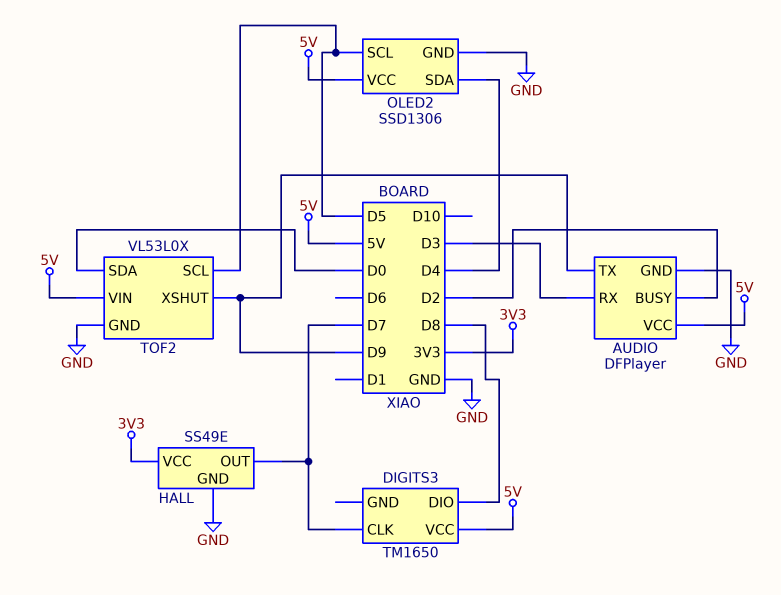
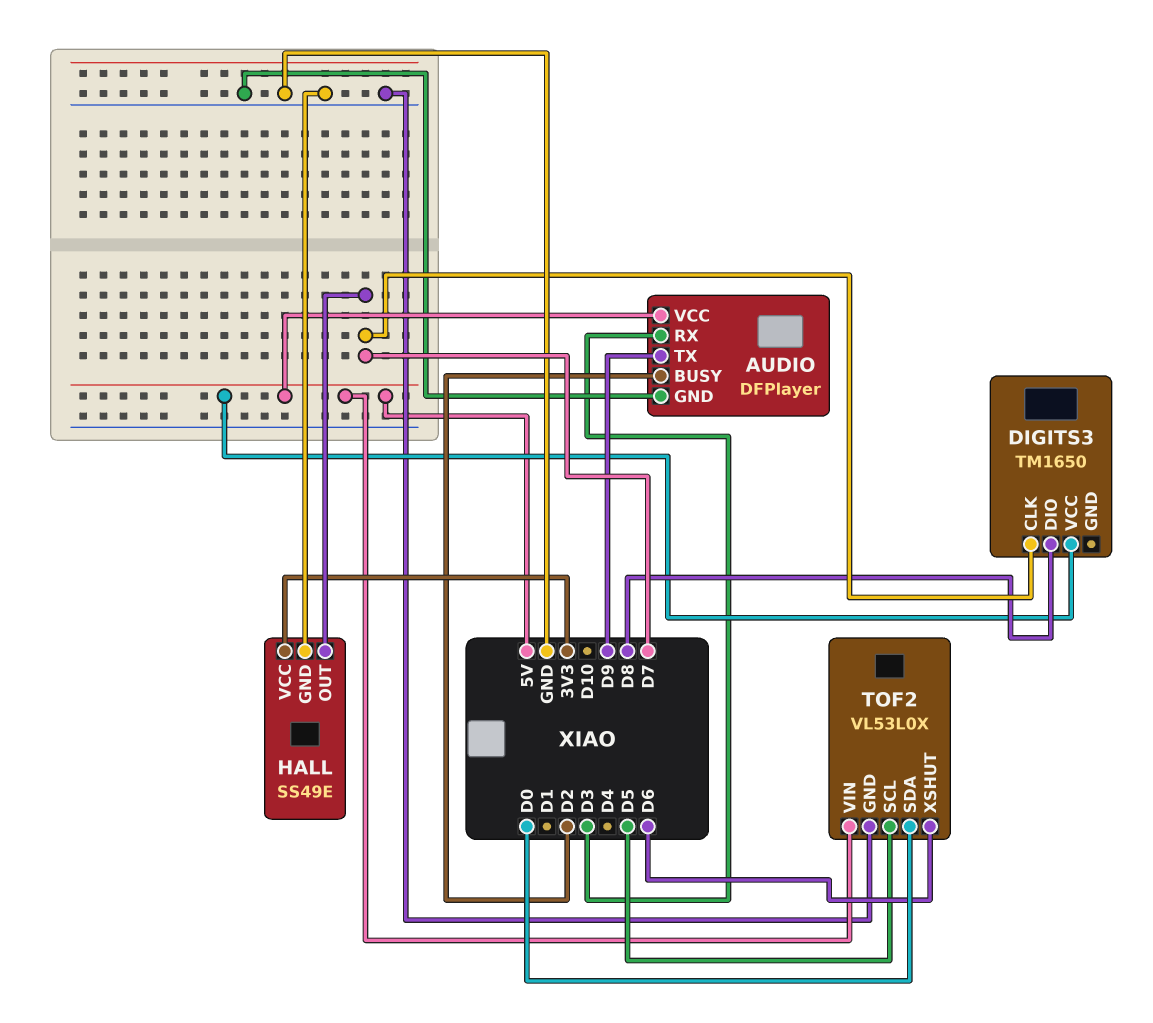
OLED2: SSD1306 -> none
OLED2 pin GND: GND -> none
OLED2 pin SCL: D5 -> none
OLED2 pin SDA: D4 -> none
OLED2 pin VCC: 5V -> none
TOF2 pin XSHUT: D9 -> D6

